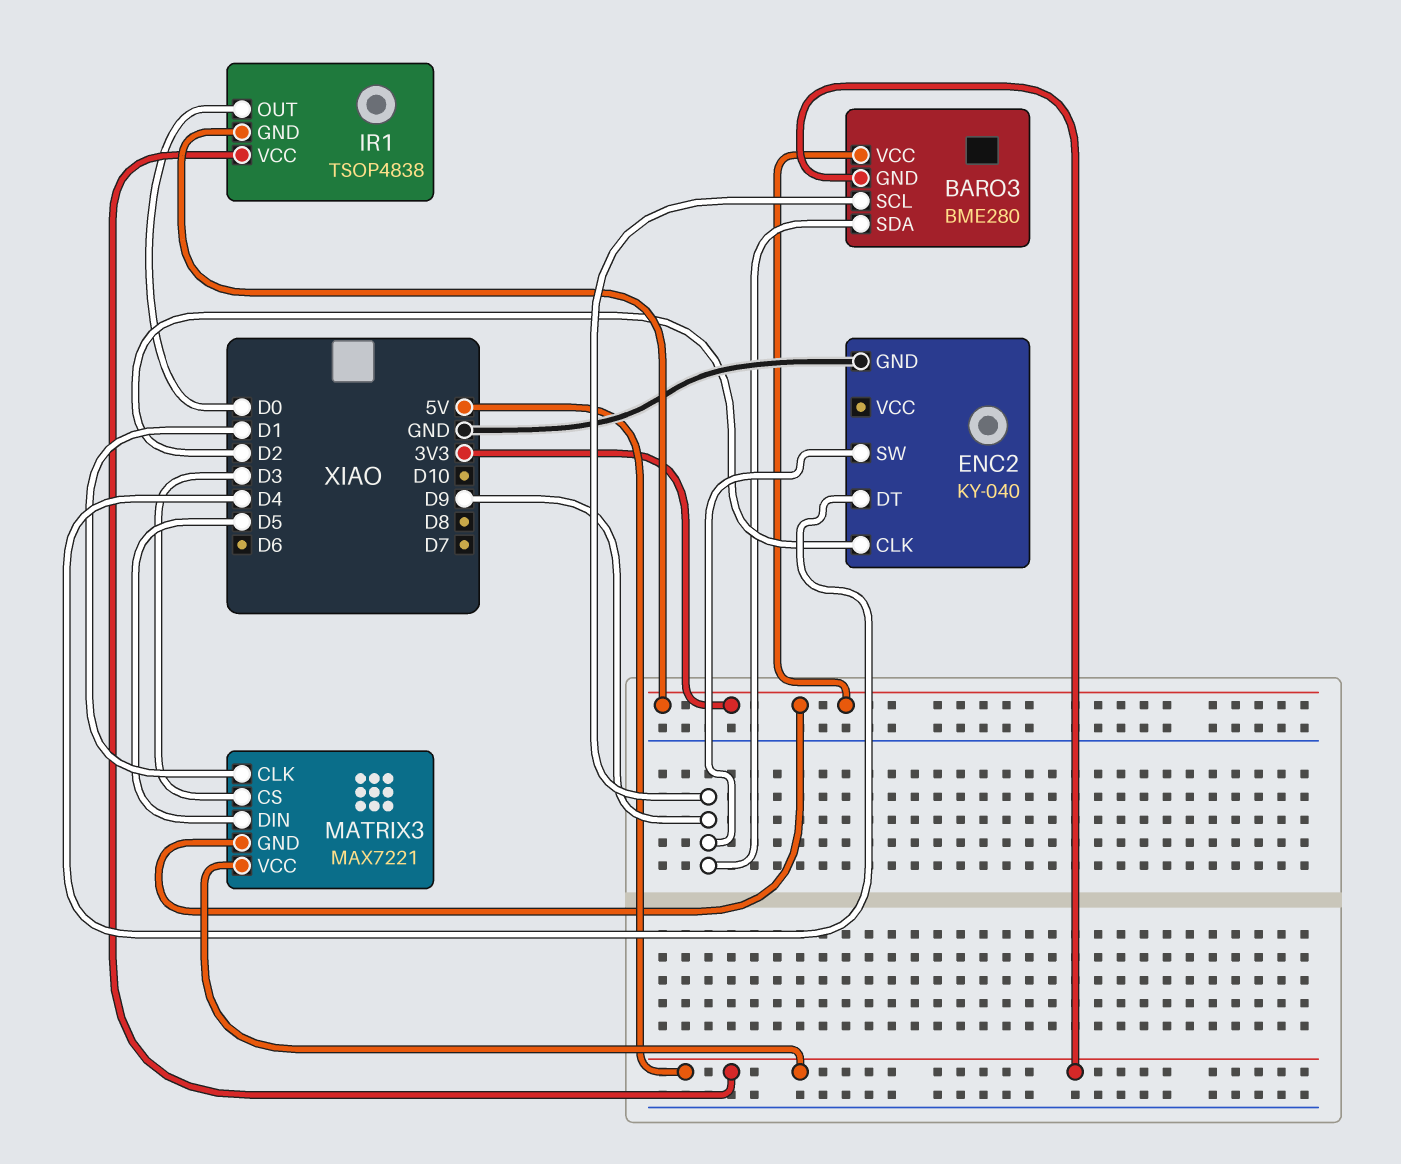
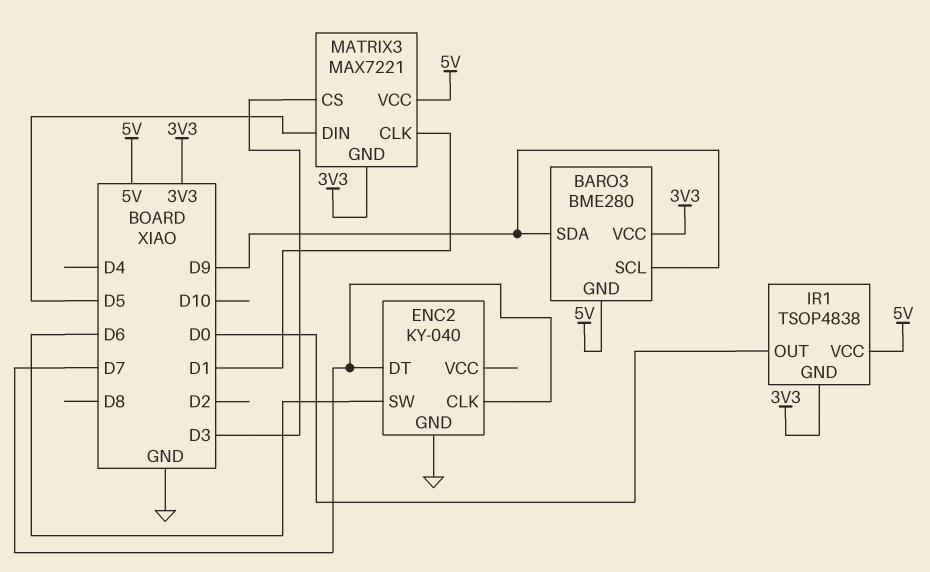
ENC2 pin CLK: D2 -> D7
ENC2 pin DT: D4 -> D7
ENC2 pin SW: D9 -> D6

